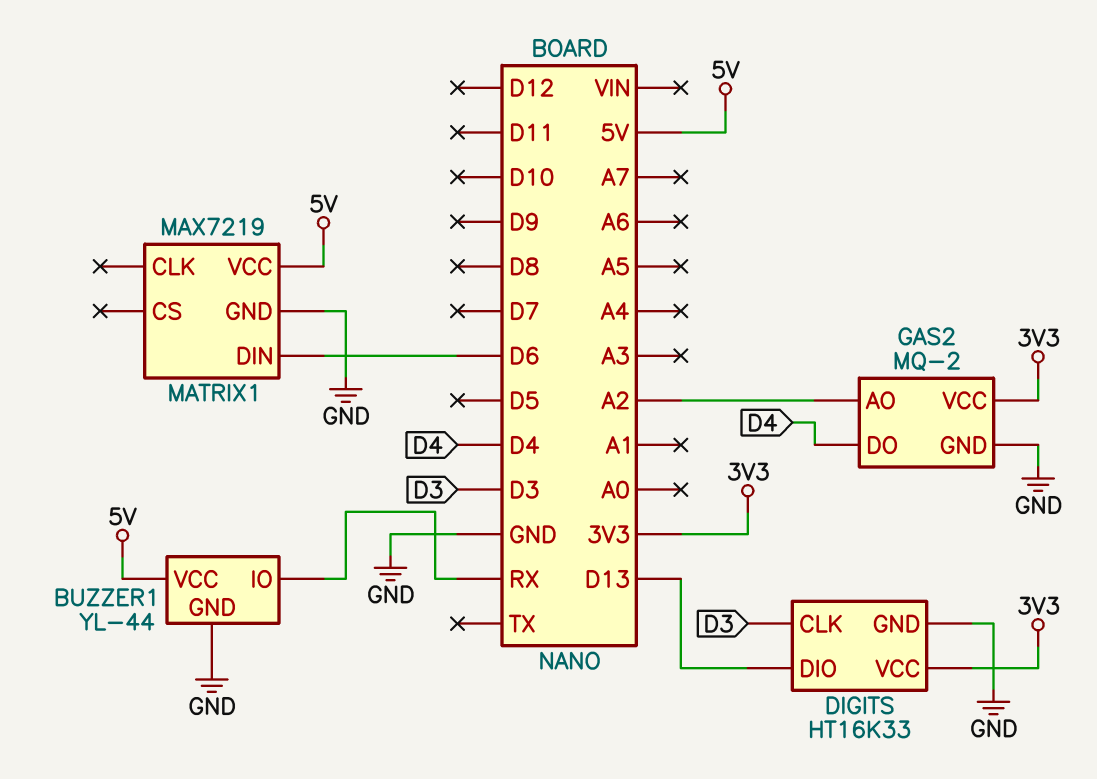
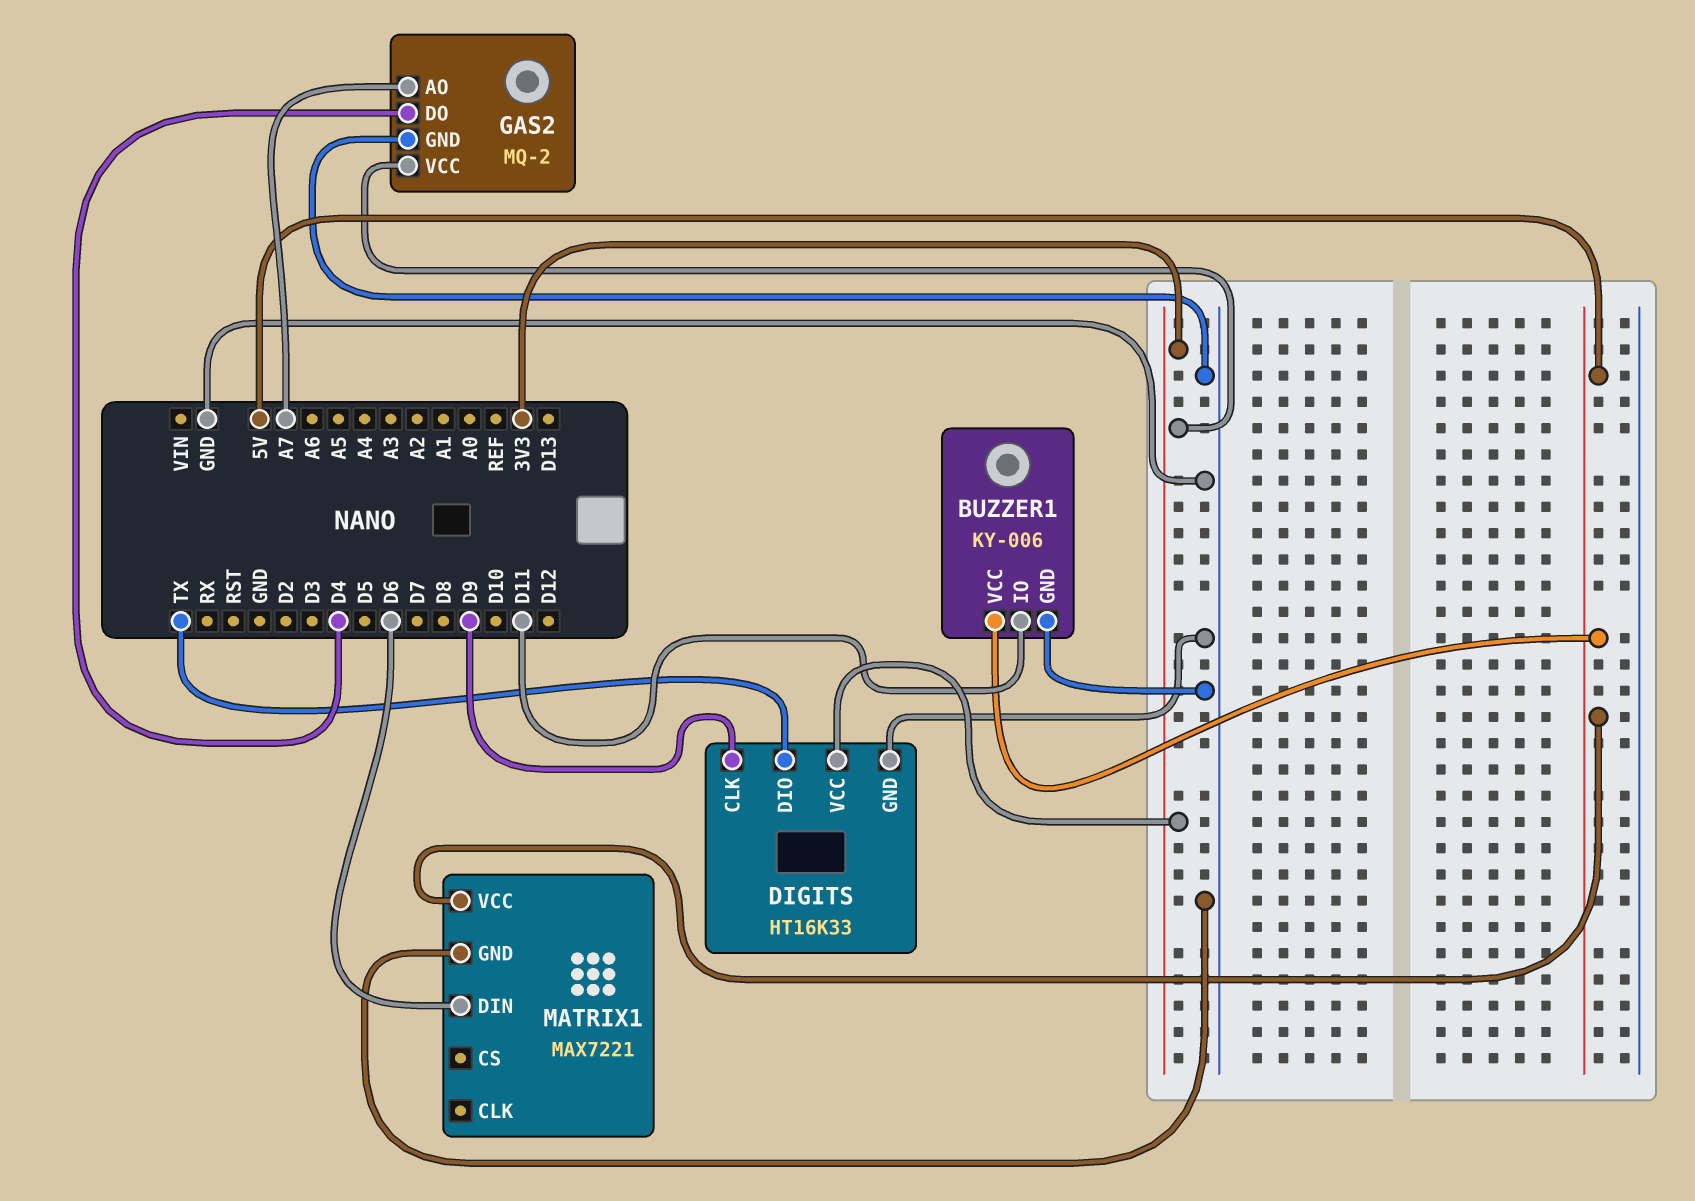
BUZZER1: YL-44 -> KY-006
BUZZER1 pin IO: RX -> D11
DIGITS pin CLK: D3 -> D9
DIGITS pin DIO: D13 -> TX
GAS2 pin AO: A2 -> A7
MATRIX1: MAX7219 -> MAX7221

